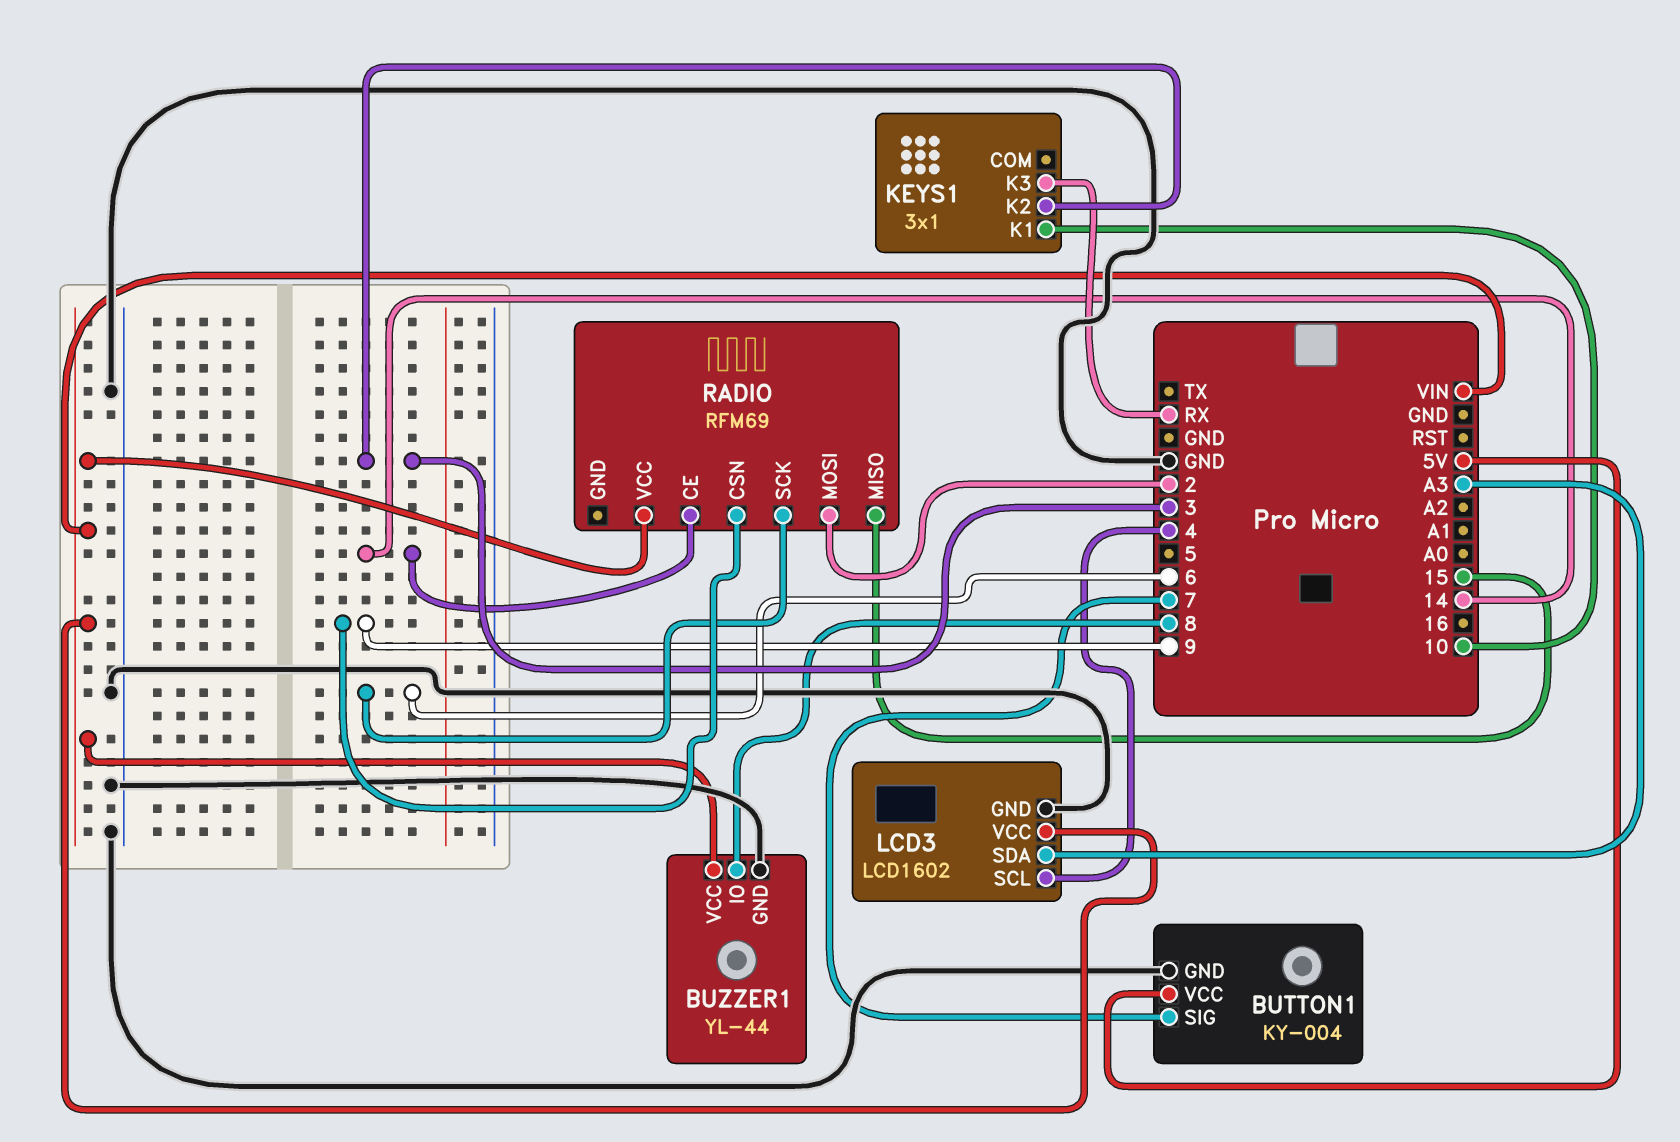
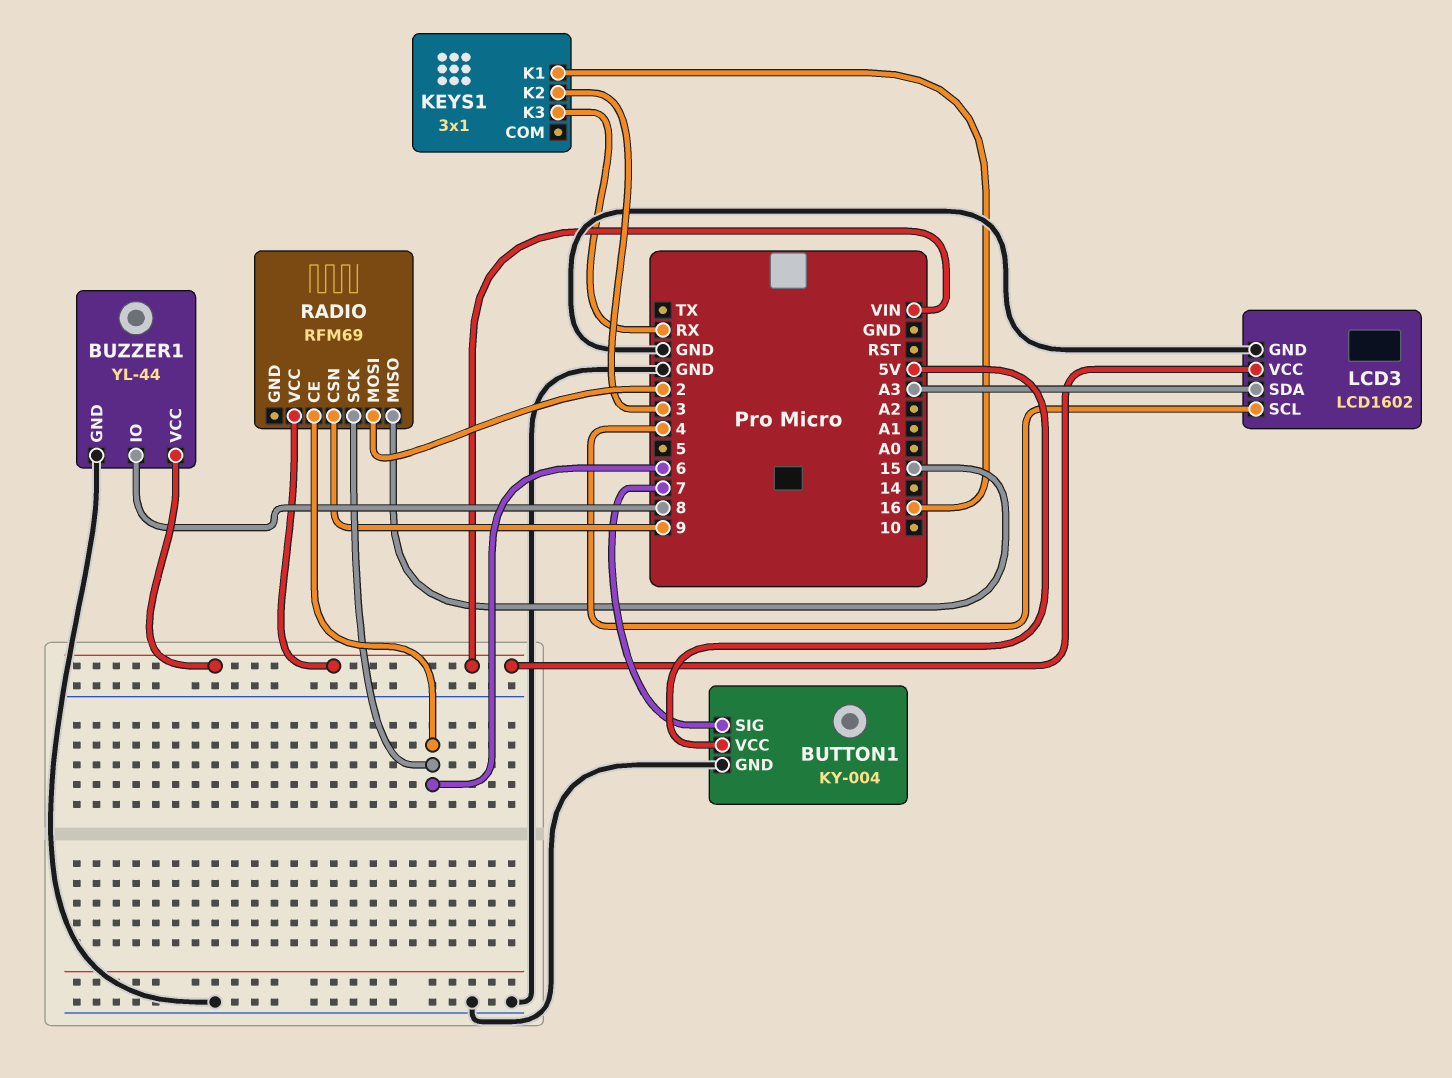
KEYS1 pin K1: 10 -> 16
RADIO pin CE: 14 -> 6

